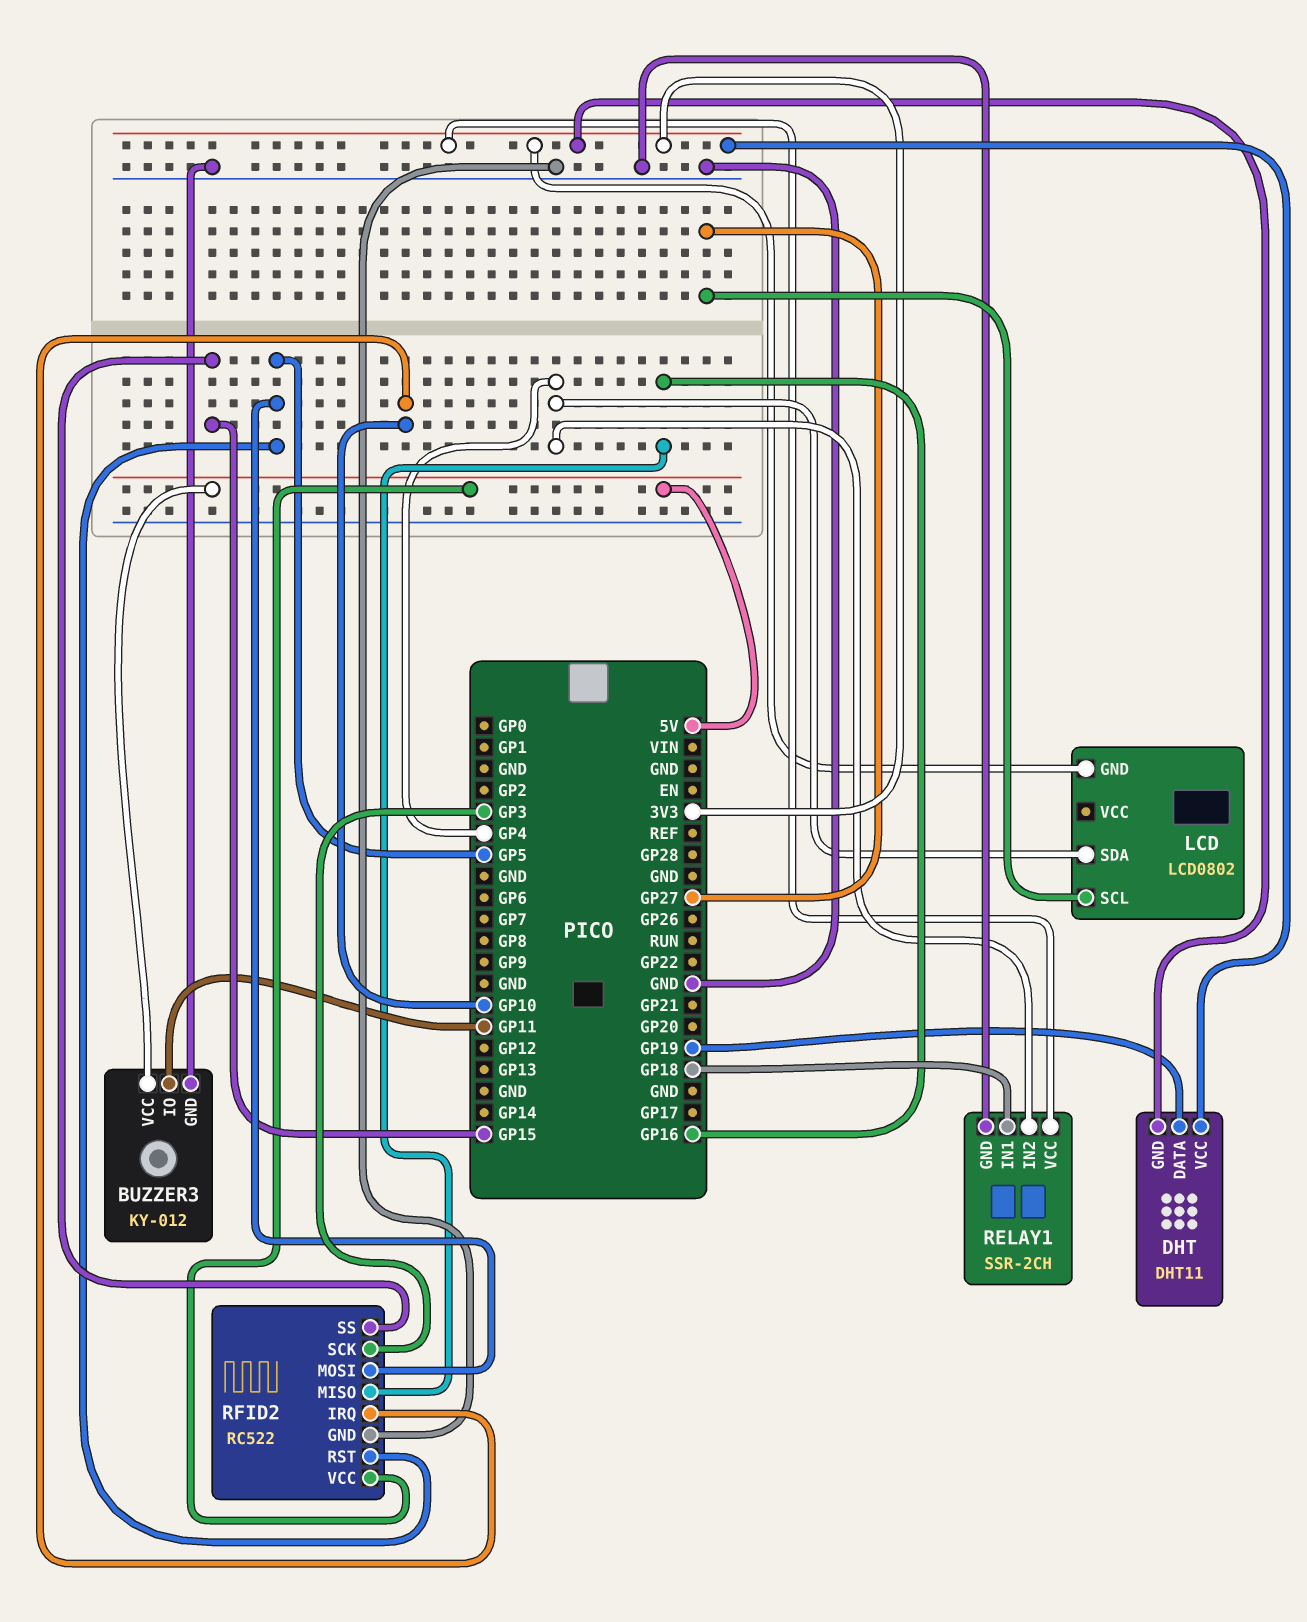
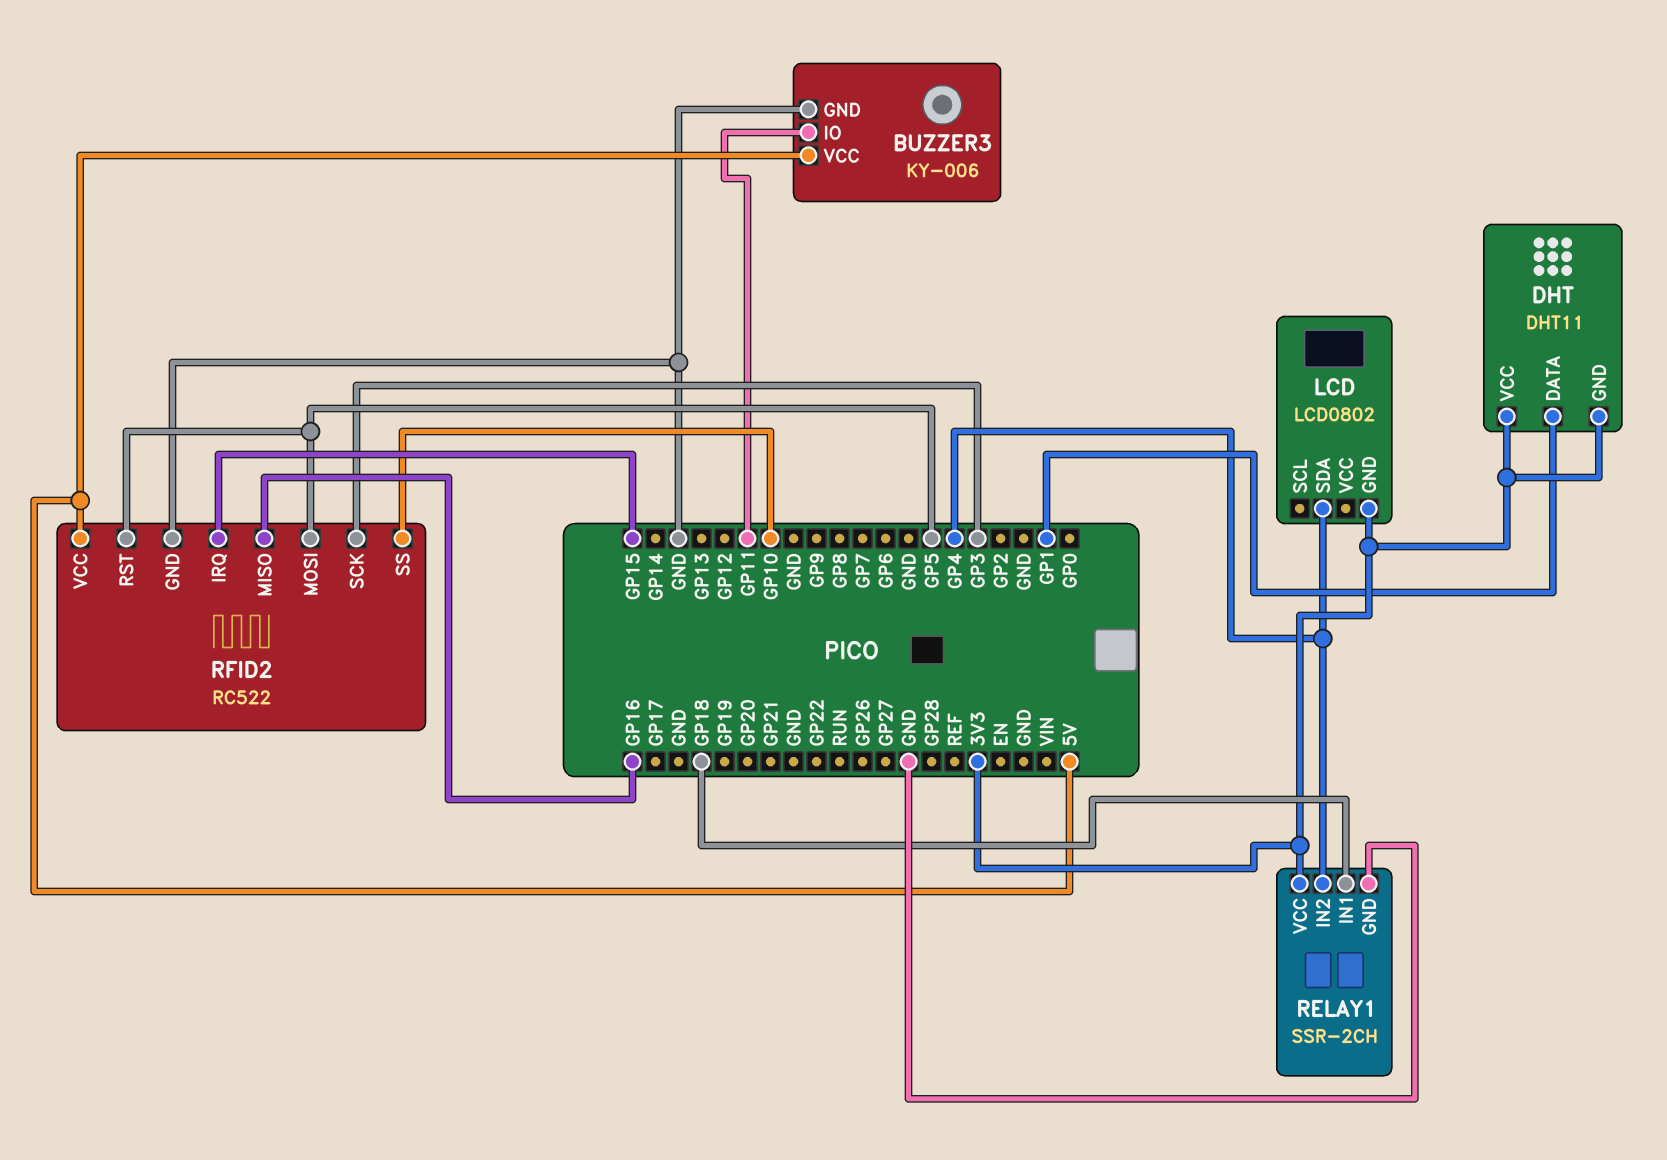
BUZZER3: KY-012 -> KY-006
DHT pin DATA: GP19 -> GP1
LCD pin SCL: GP27 -> none
RFID2 pin IRQ: GP10 -> GP15
RFID2 pin SS: GP15 -> GP10

